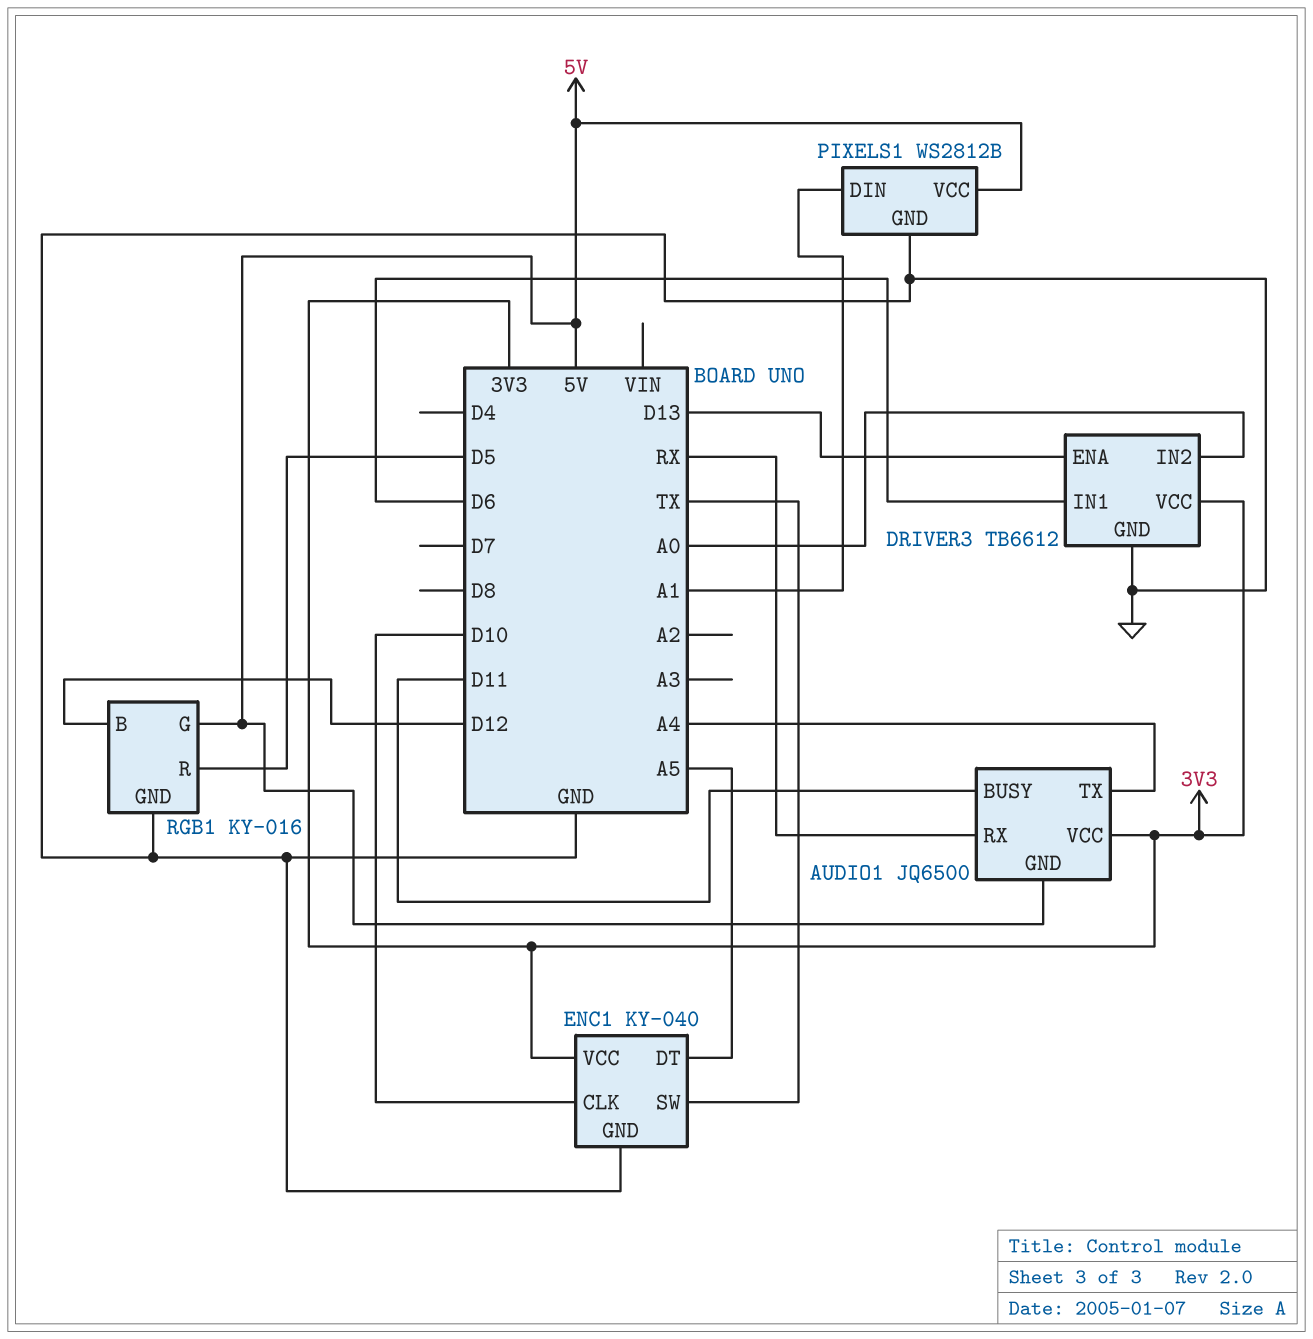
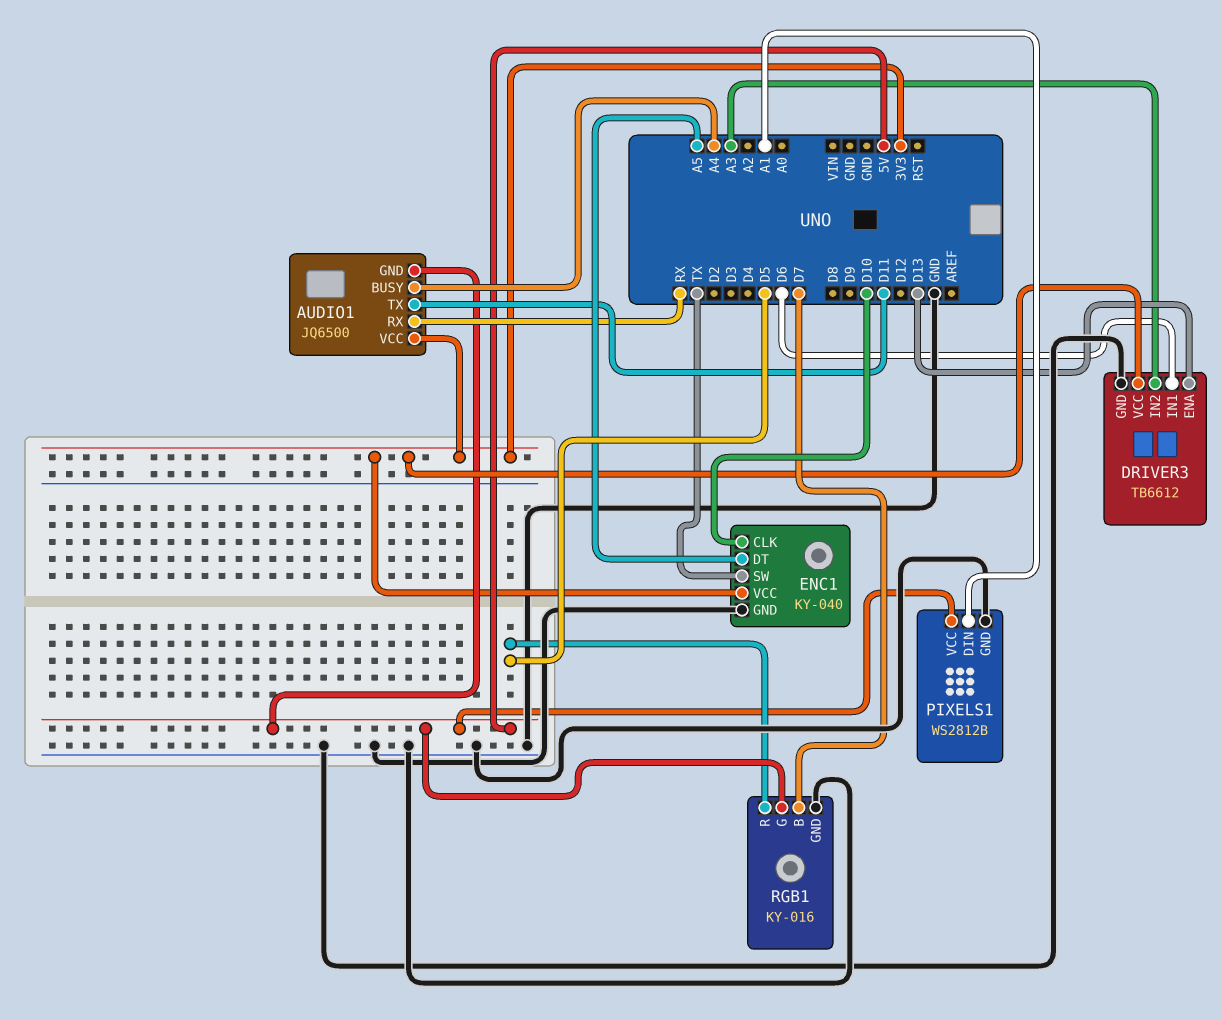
AUDIO1 pin BUSY: D11 -> A4
AUDIO1 pin TX: A4 -> D11
DRIVER3 pin IN2: A0 -> A3
RGB1 pin B: D12 -> D7

